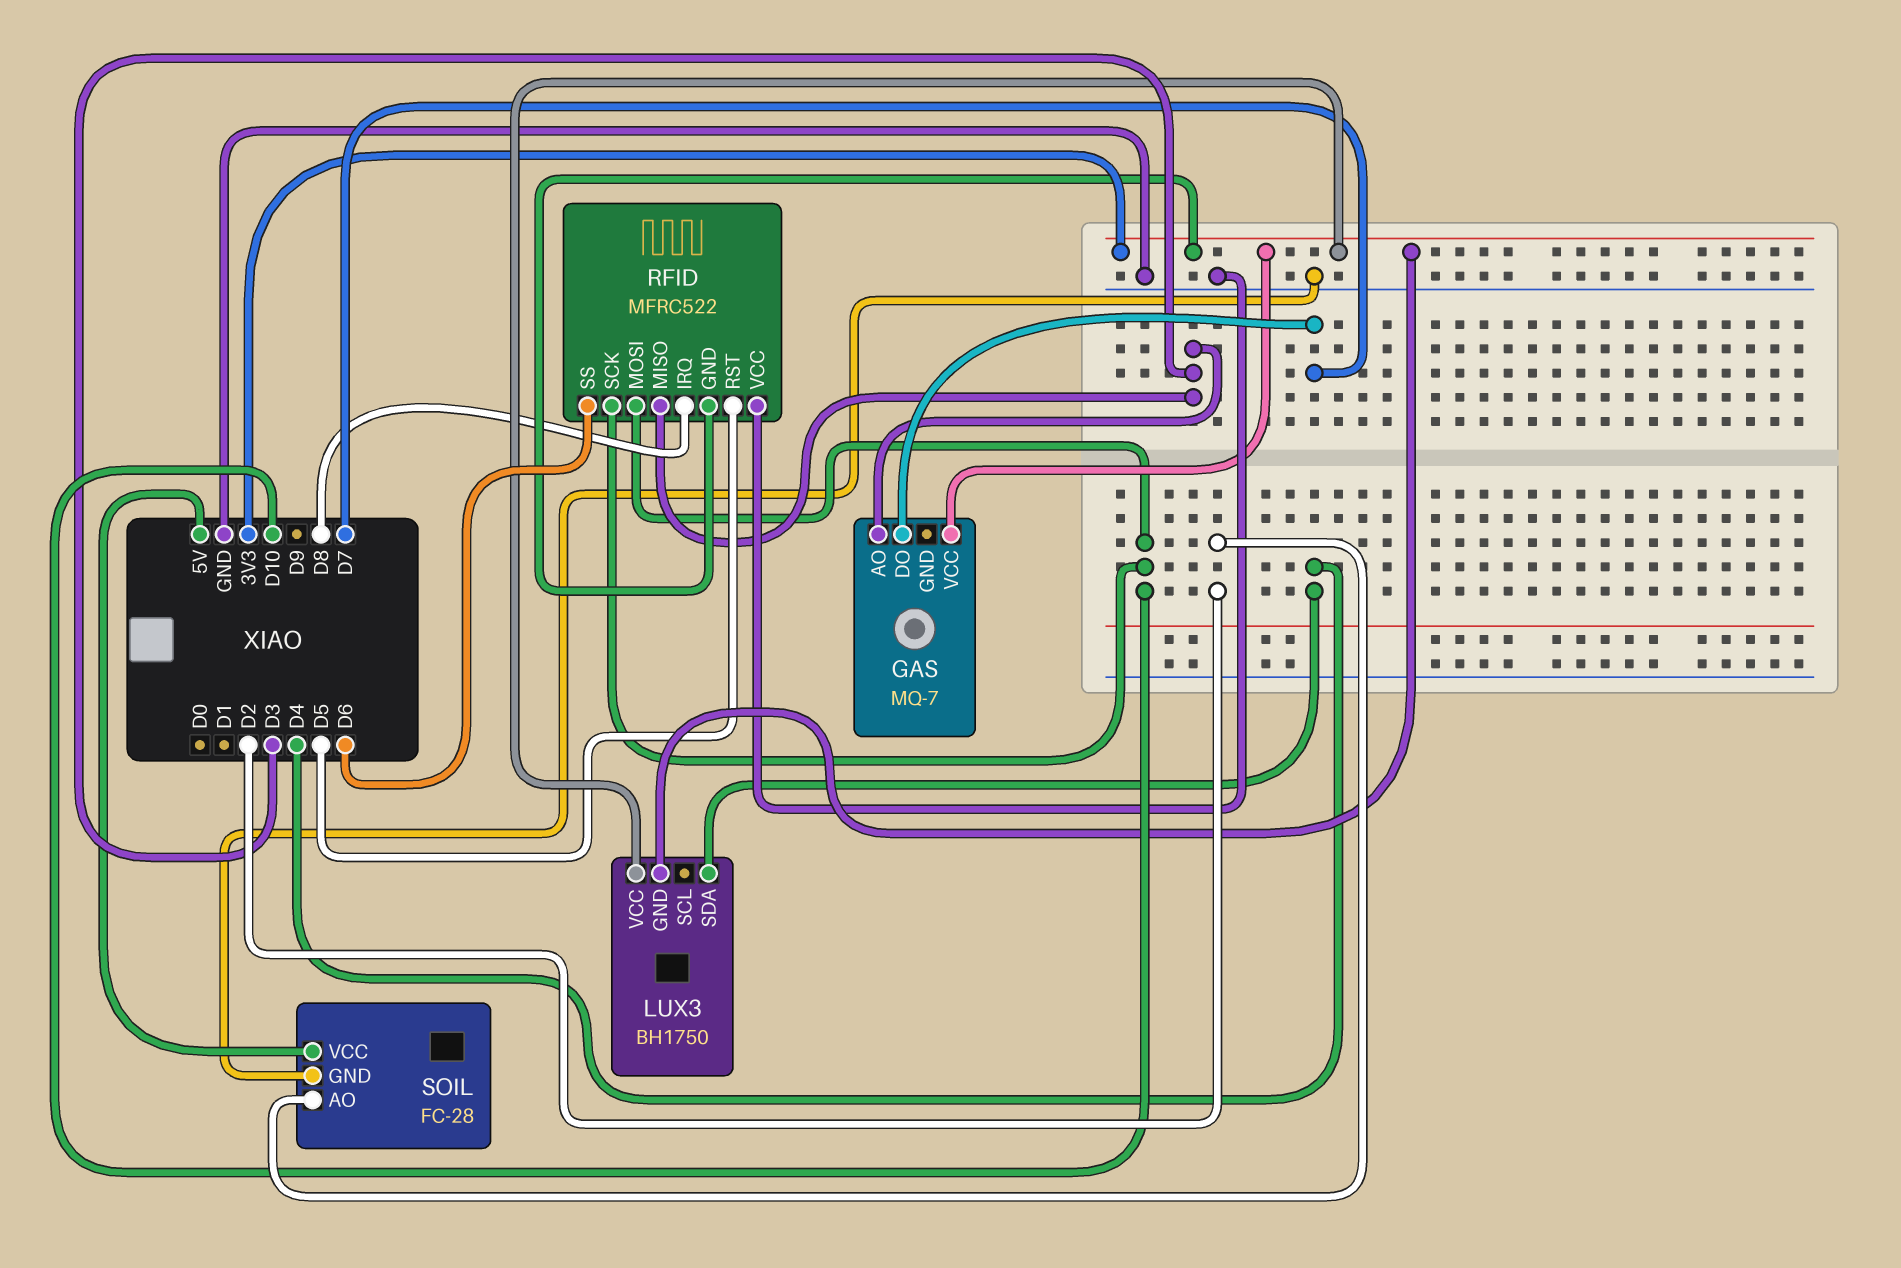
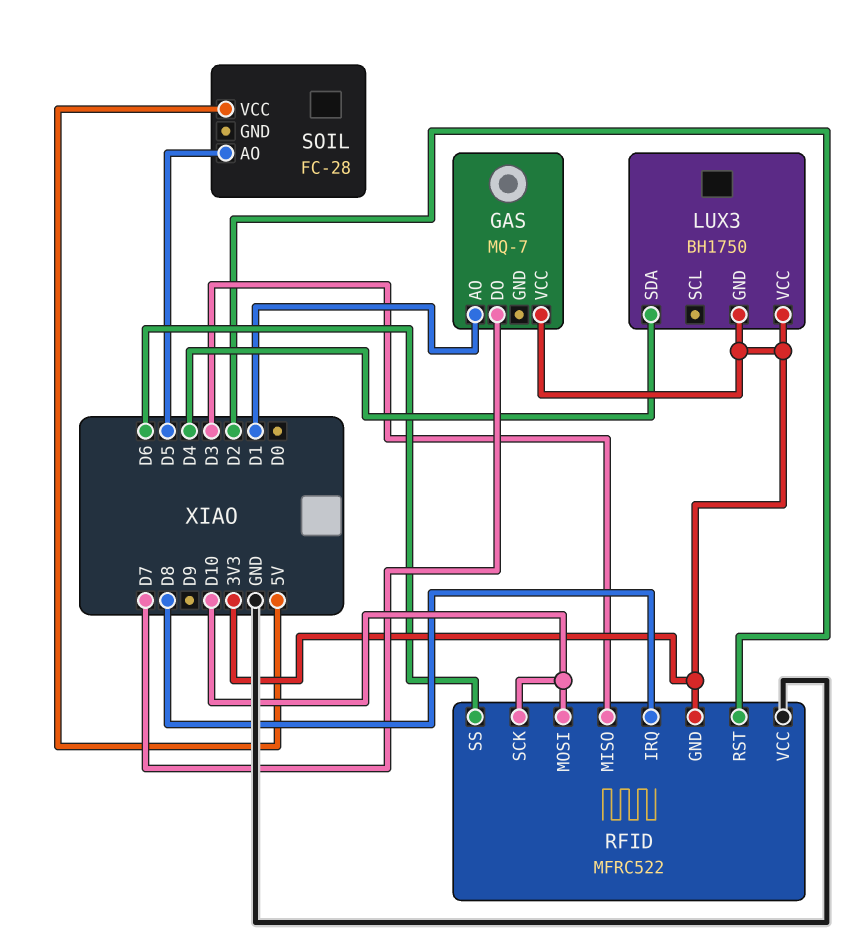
GAS pin AO: D3 -> D1
RFID pin RST: D5 -> D2
SOIL pin AO: D2 -> D5
SOIL pin GND: GND -> none

